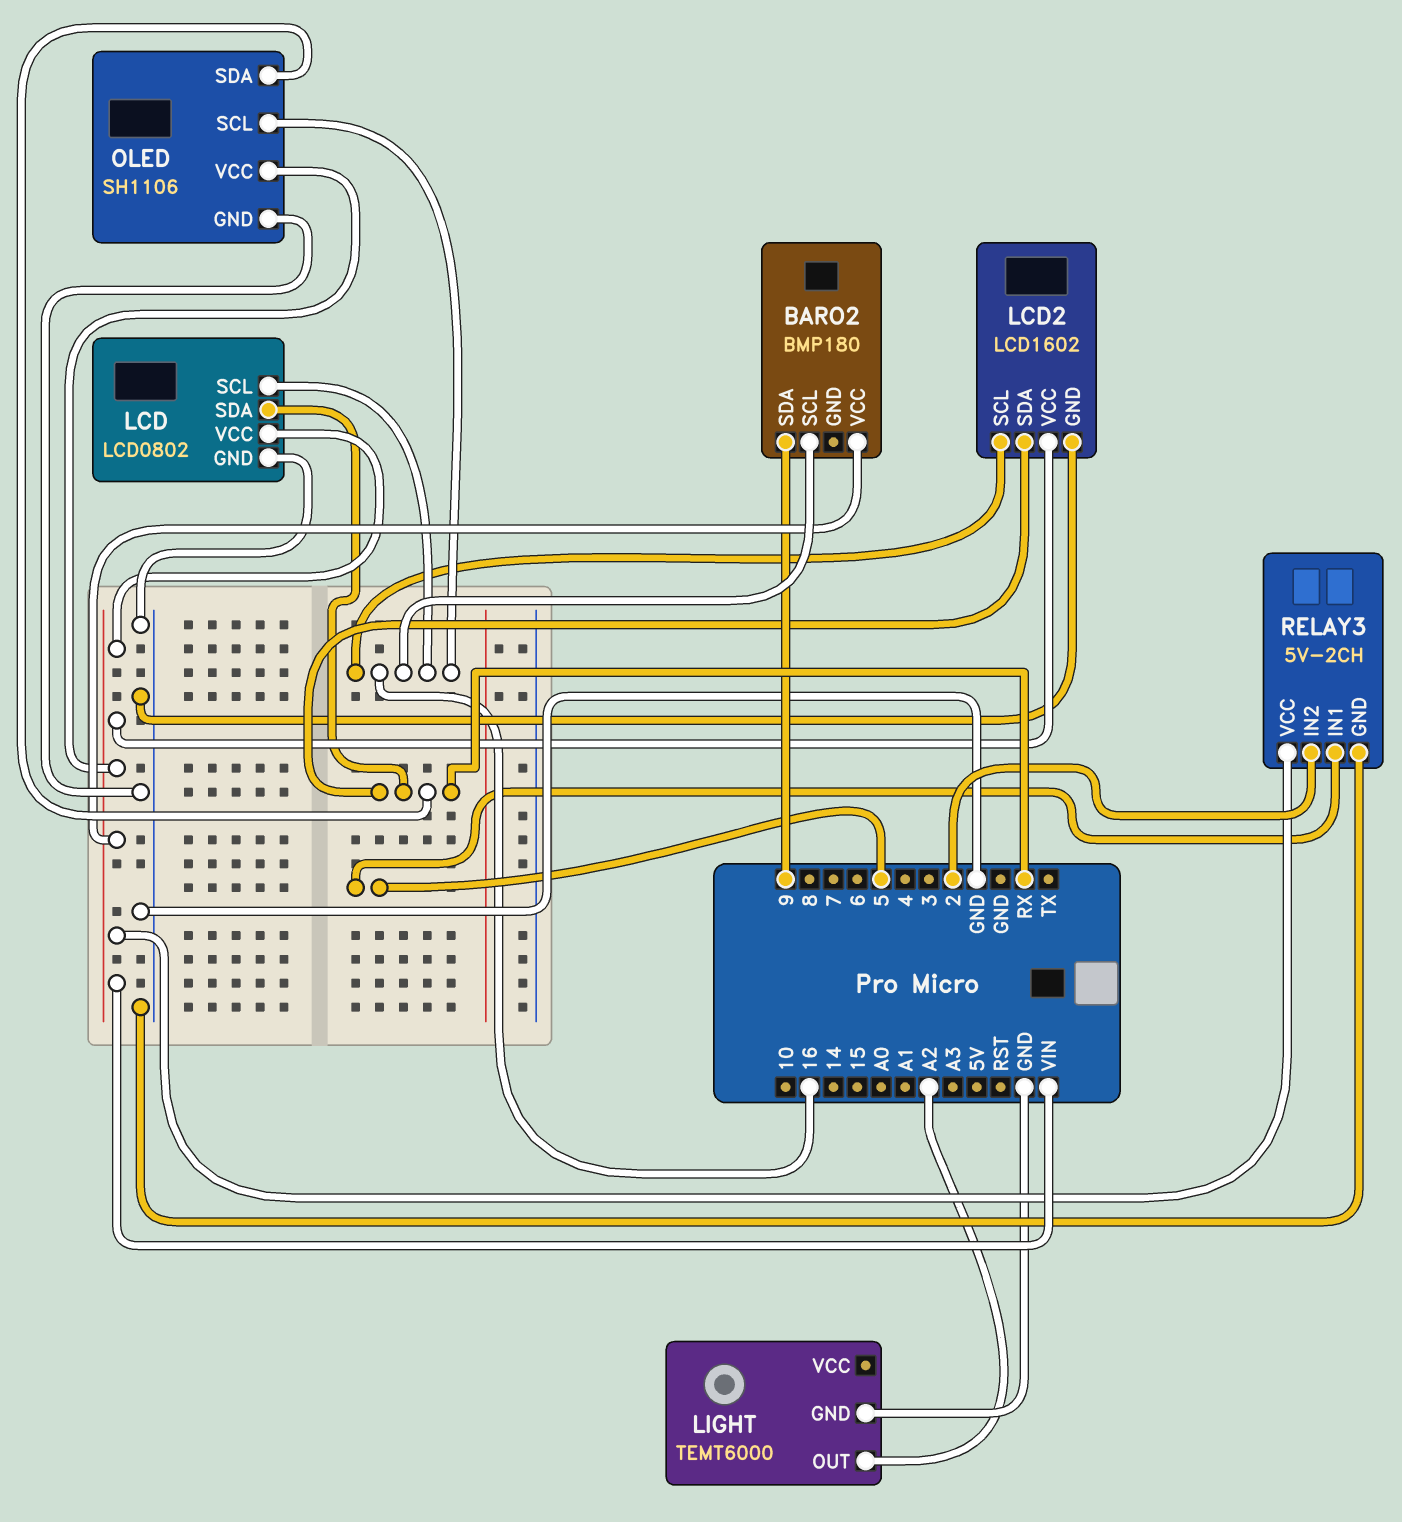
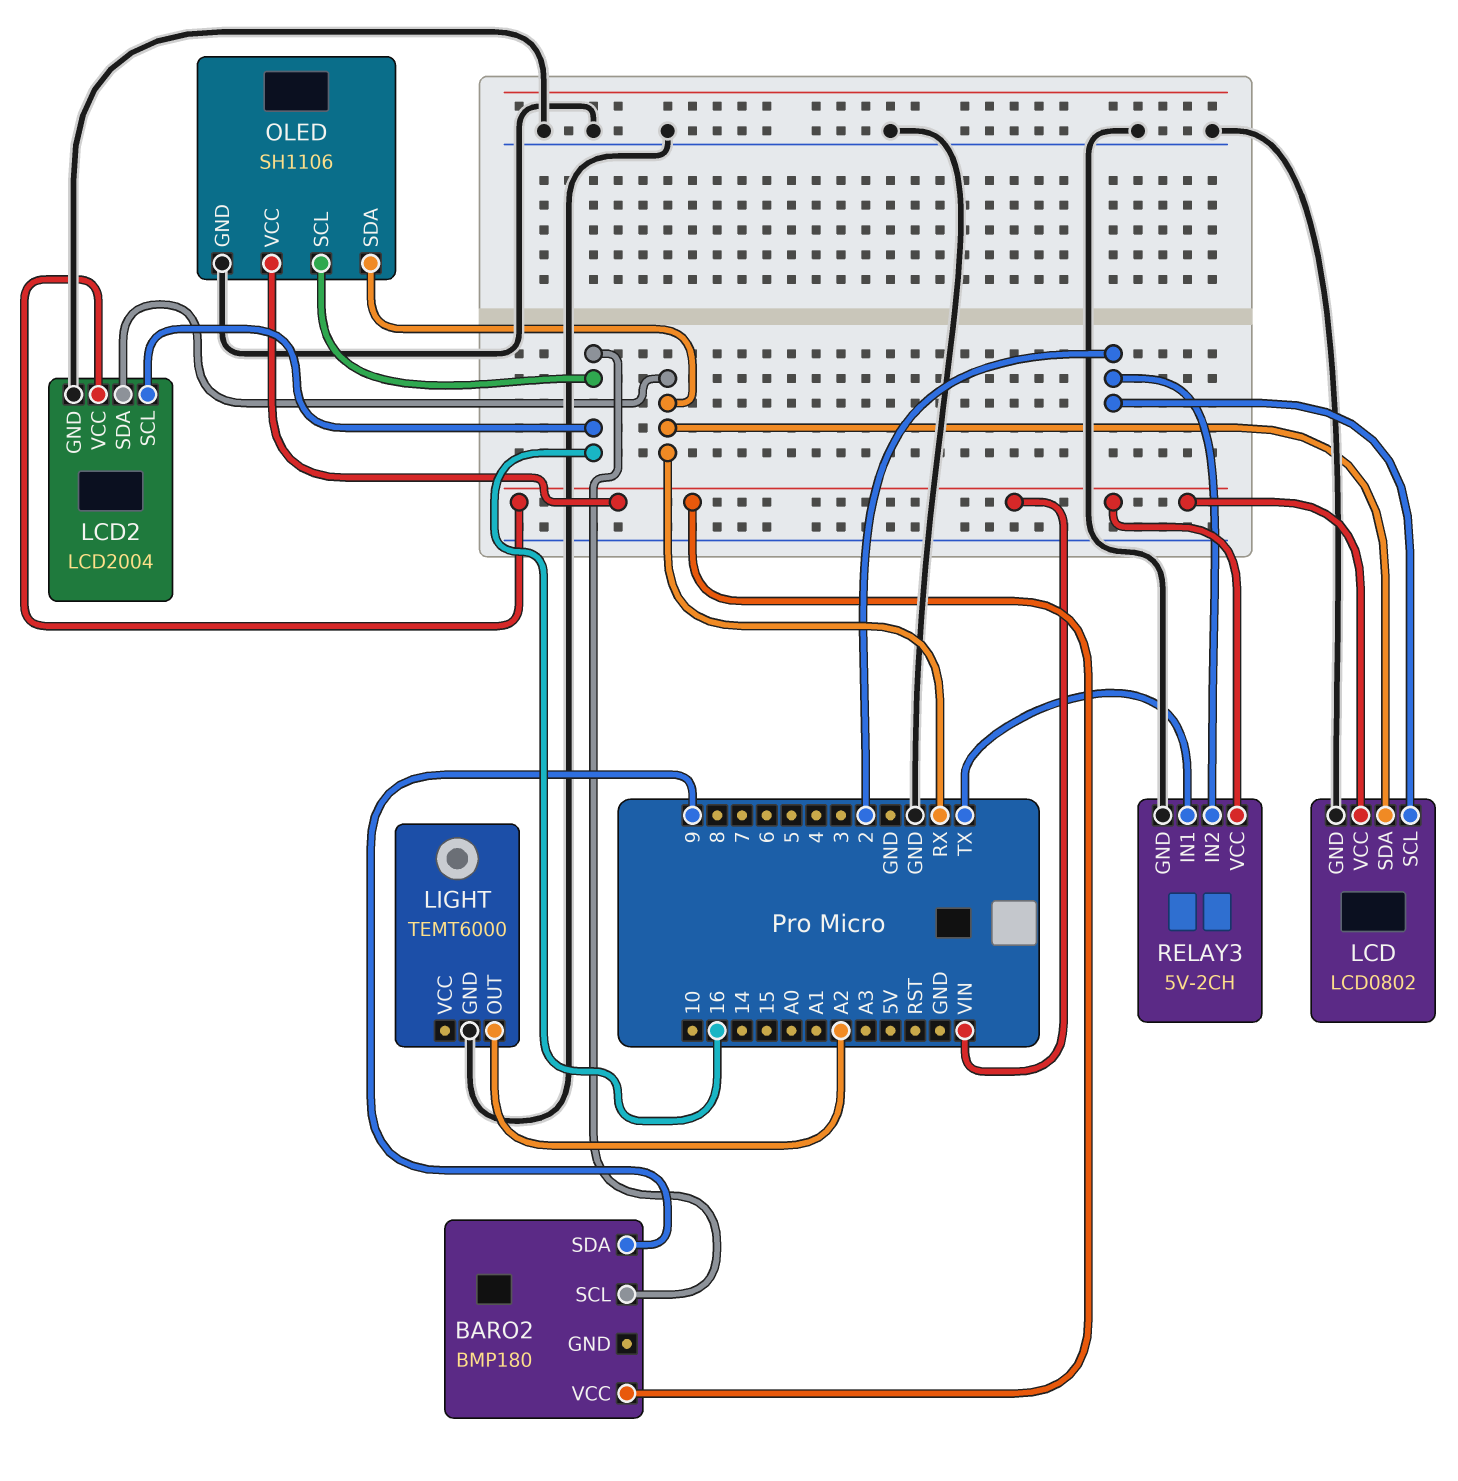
LCD pin SCL: 16 -> 2
LCD2: LCD1602 -> LCD2004
RELAY3 pin IN1: 5 -> TX

